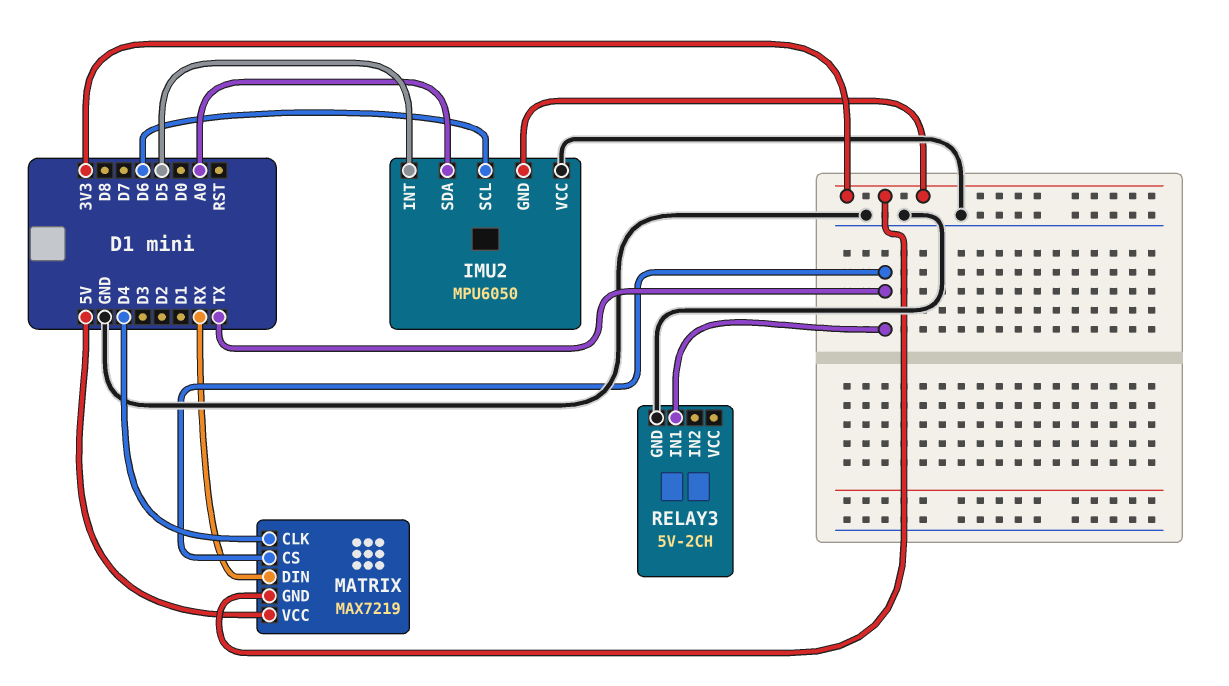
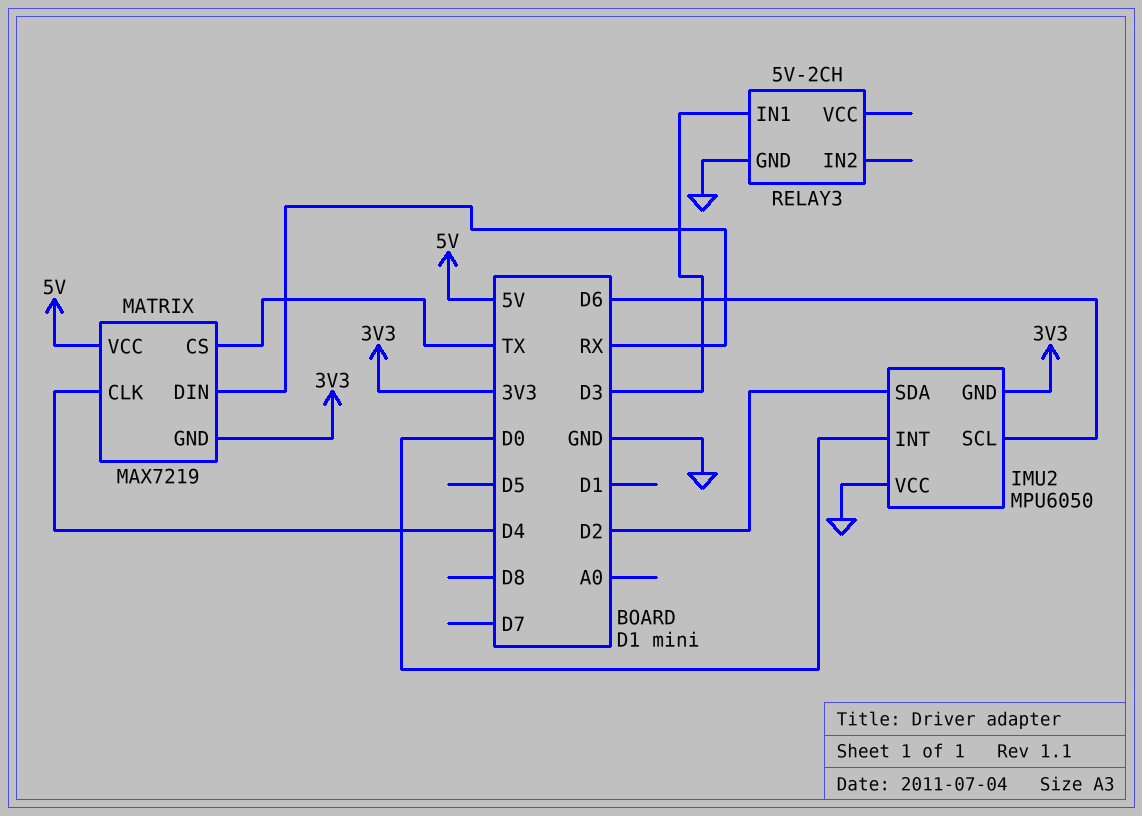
IMU2 pin INT: D5 -> D0
IMU2 pin SDA: A0 -> D2
RELAY3 pin IN1: TX -> D3

